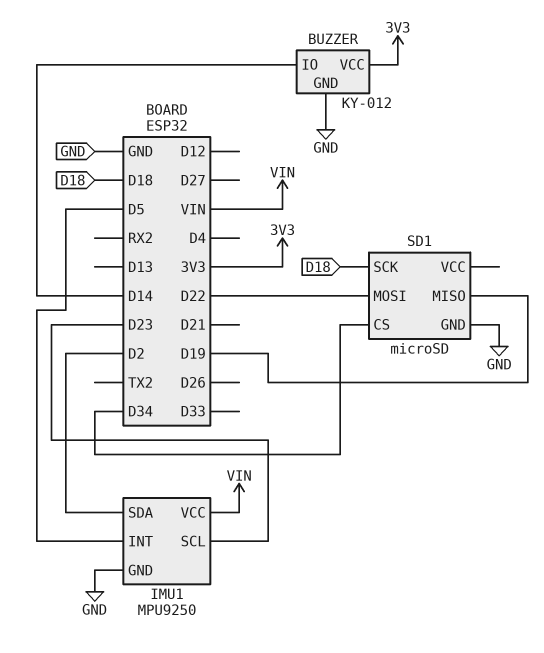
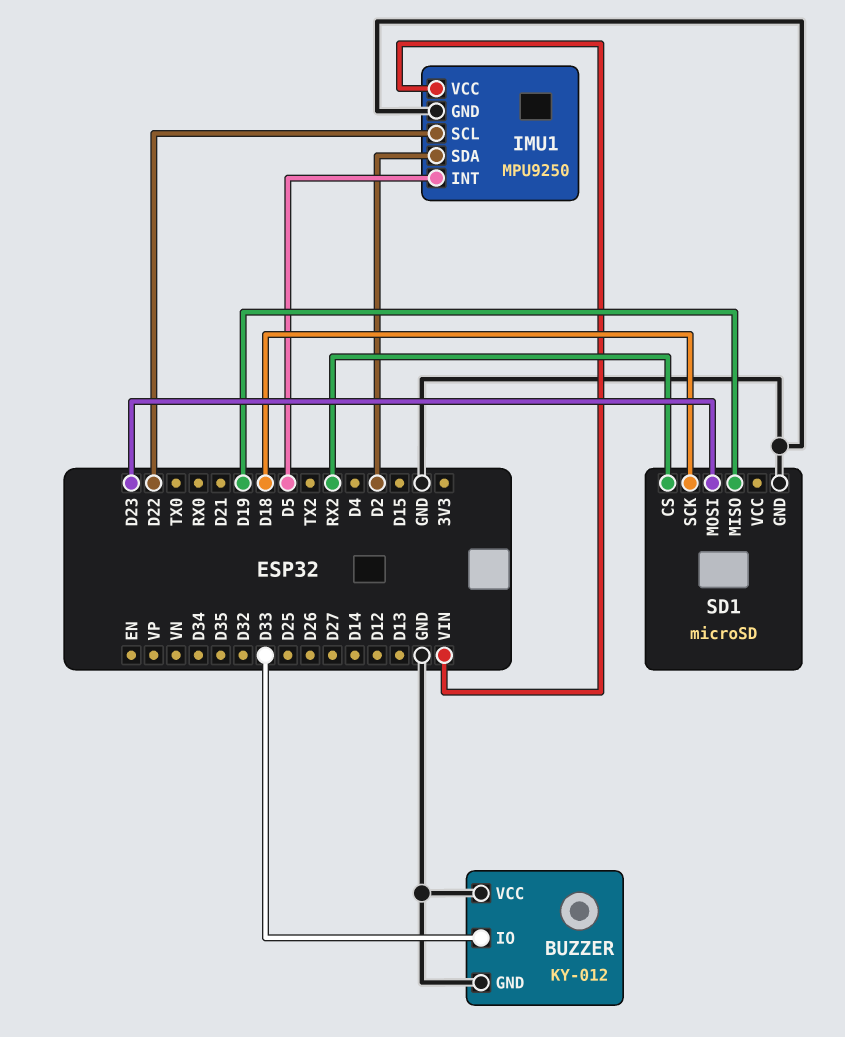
BUZZER pin IO: D14 -> D33
BUZZER pin VCC: 3V3 -> GND
IMU1 pin SCL: D23 -> D22
SD1 pin CS: D34 -> RX2
SD1 pin MOSI: D22 -> D23

